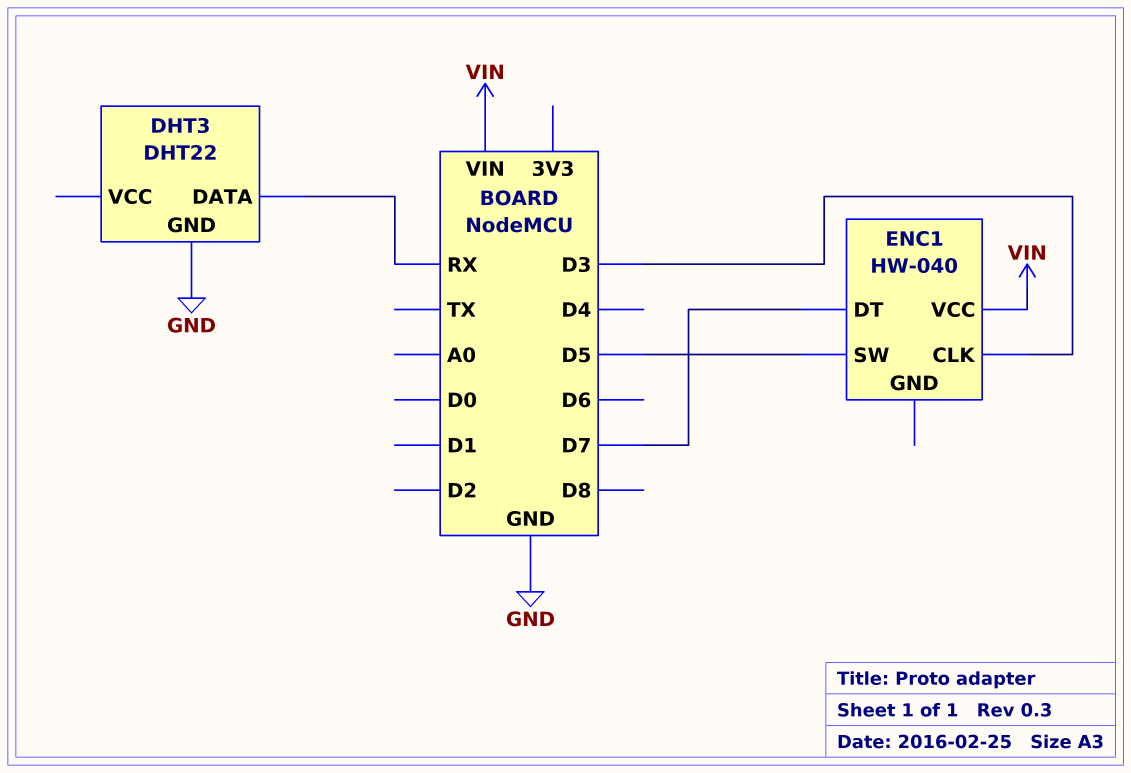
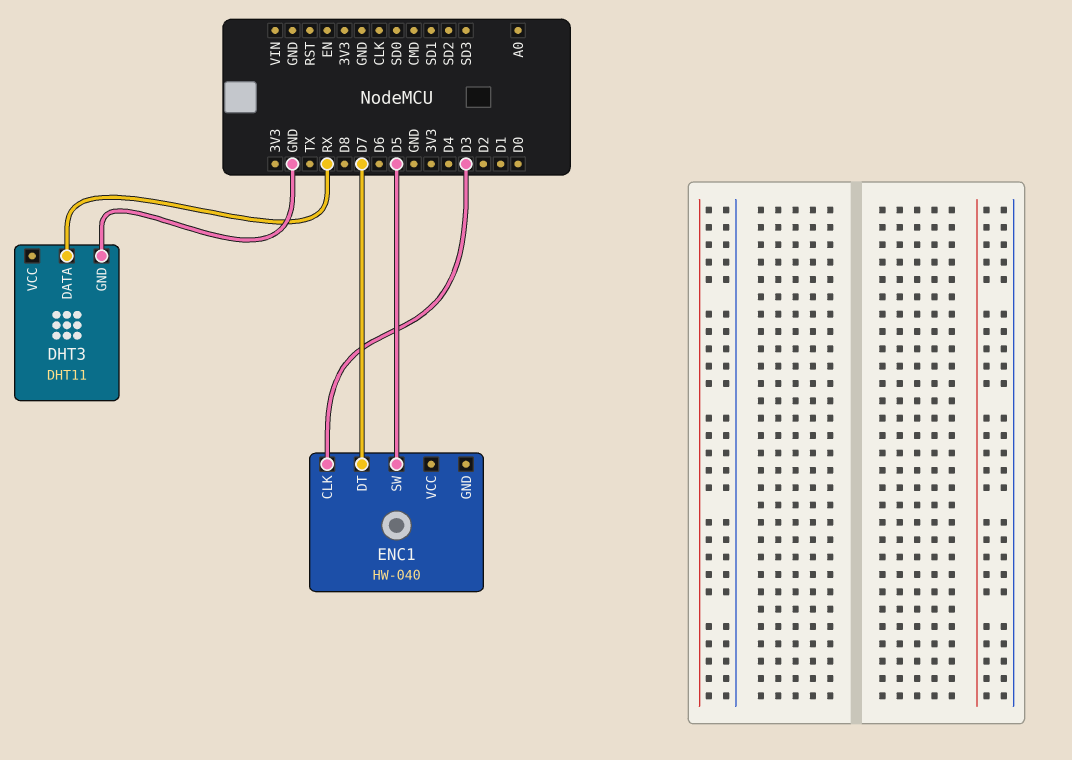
DHT3: DHT22 -> DHT11
ENC1 pin VCC: VIN -> none

